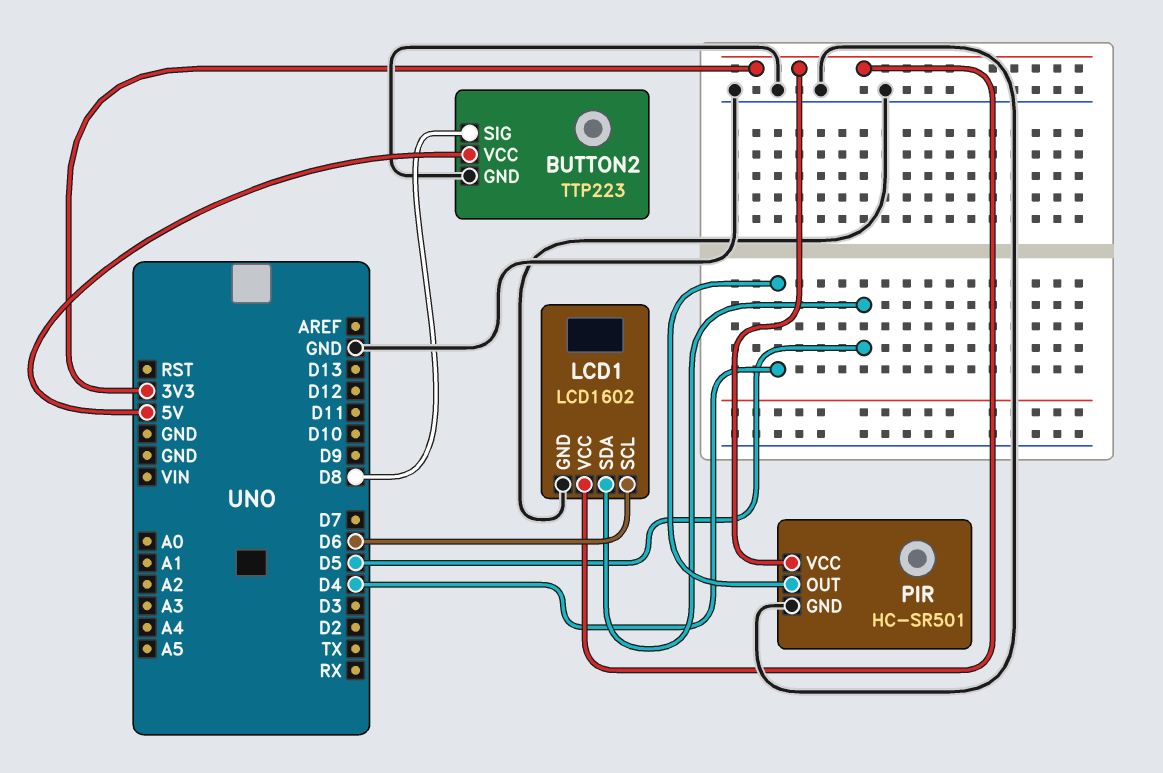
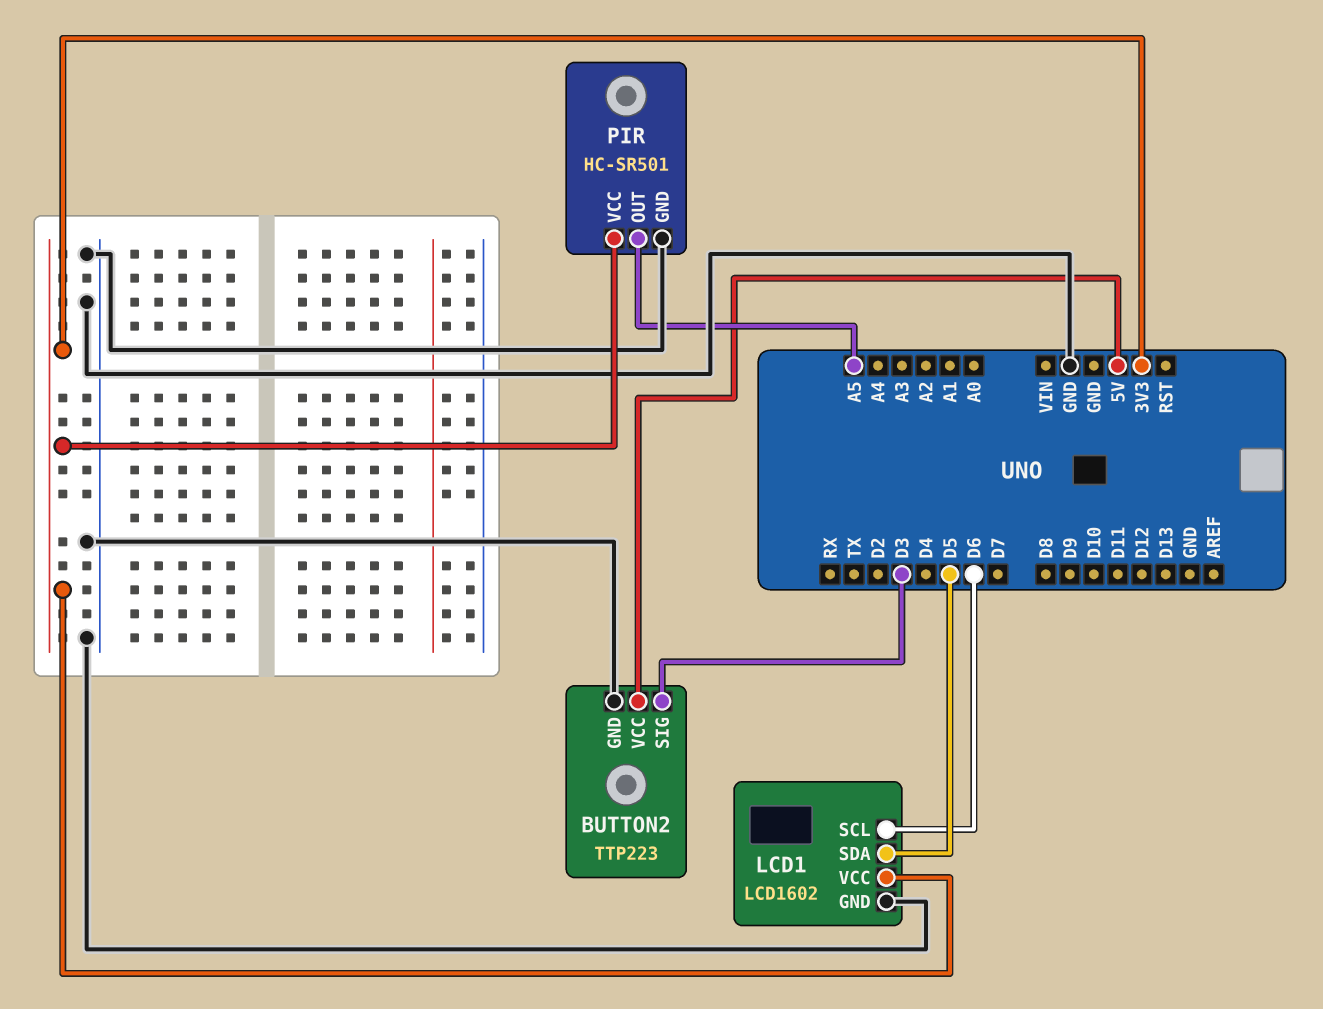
BUTTON2 pin SIG: D8 -> D3
PIR pin OUT: D4 -> A5

